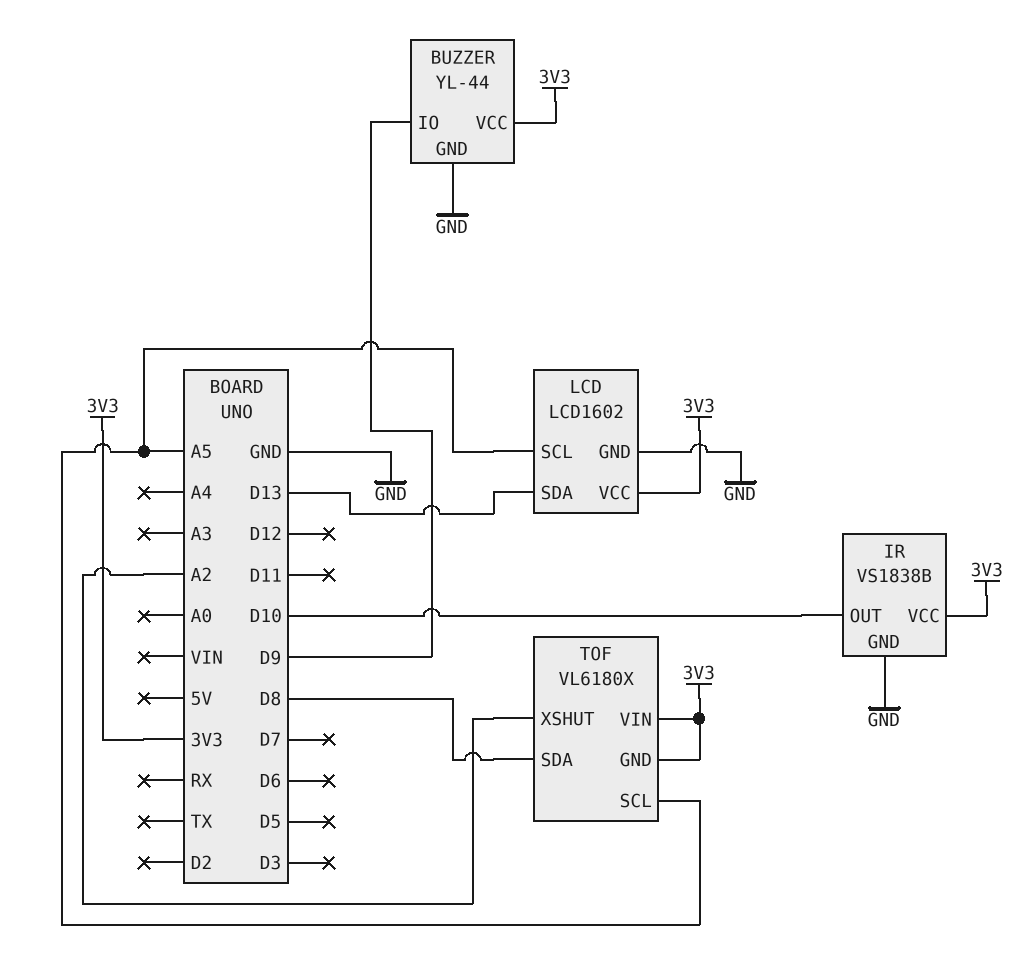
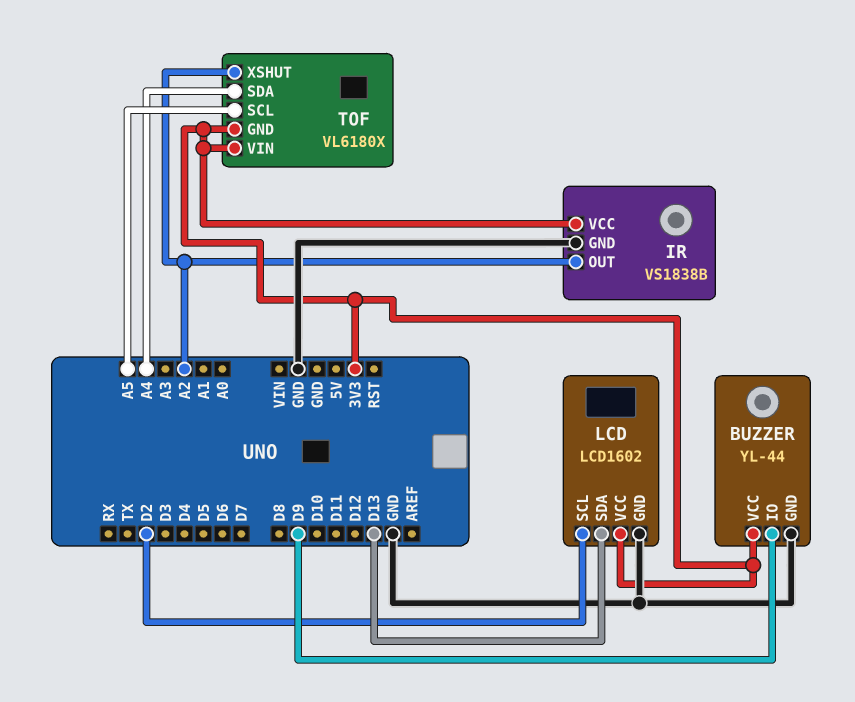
IR pin OUT: D10 -> A2
LCD pin SCL: A5 -> D2
TOF pin SDA: D8 -> A4

